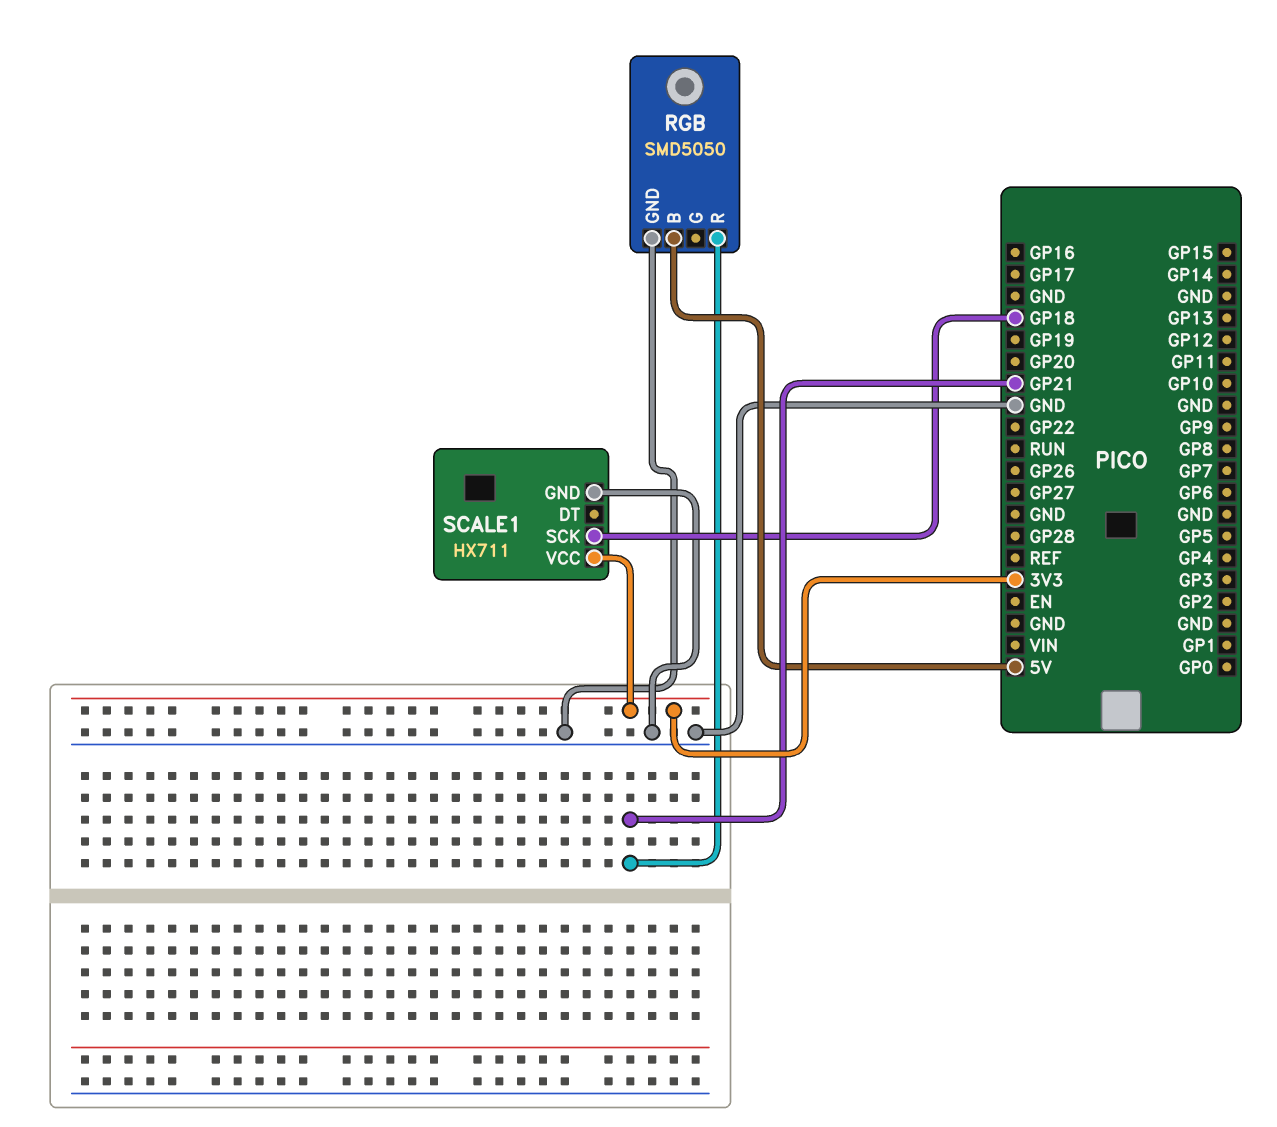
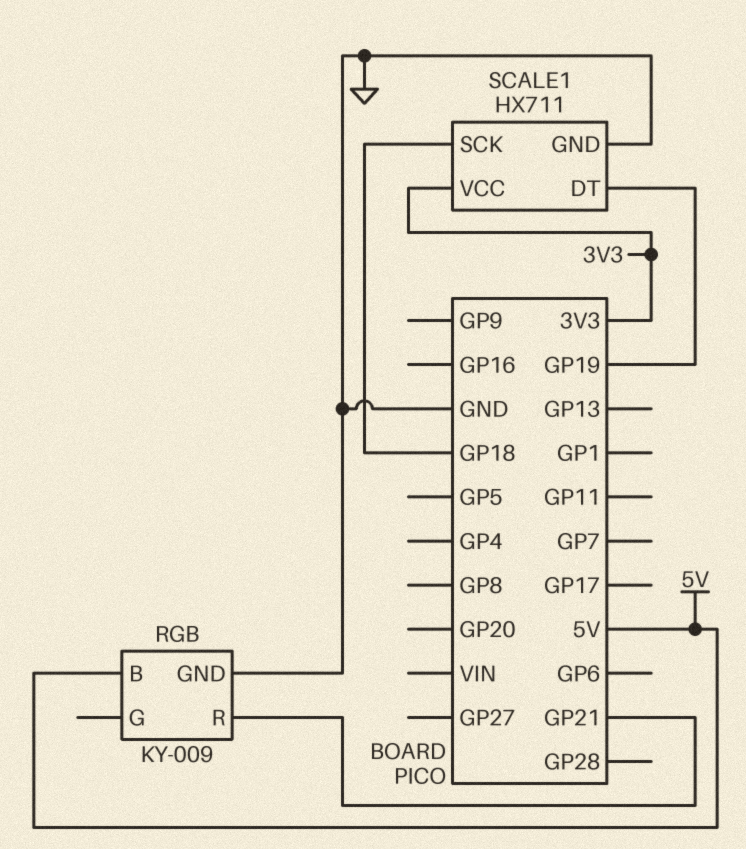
RGB: SMD5050 -> KY-009
SCALE1 pin DT: none -> GP19

